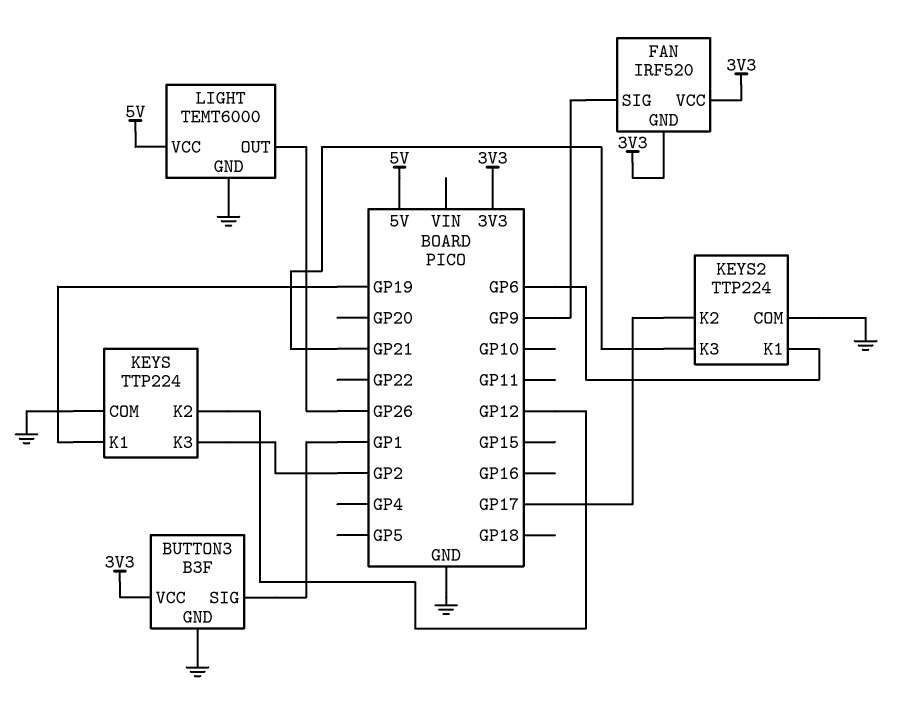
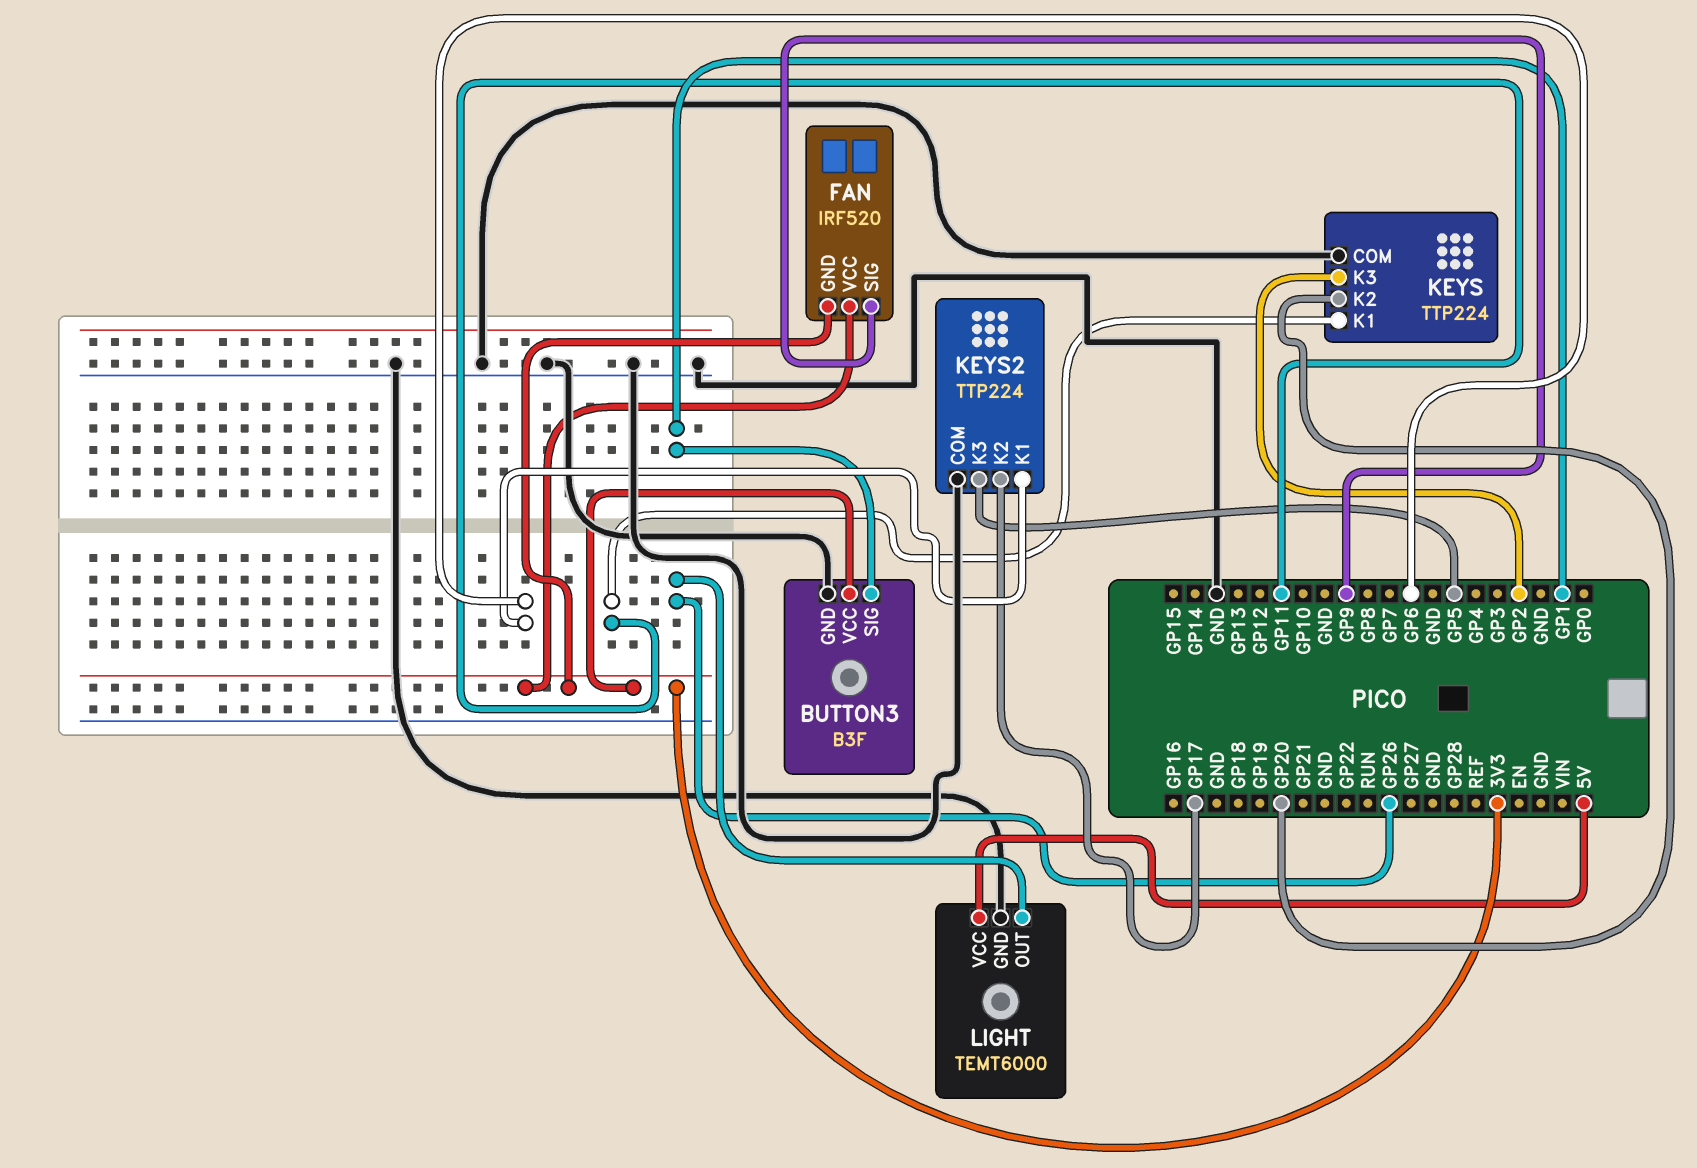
KEYS pin K1: GP19 -> GP11
KEYS pin K2: GP12 -> GP20
KEYS2 pin K3: GP21 -> GP5

